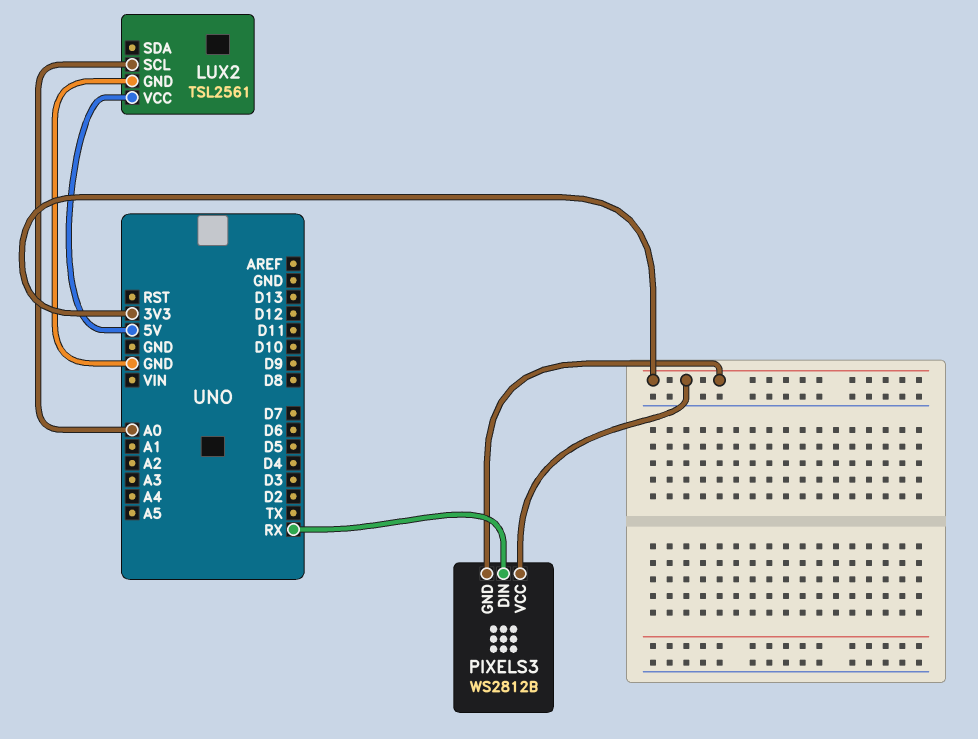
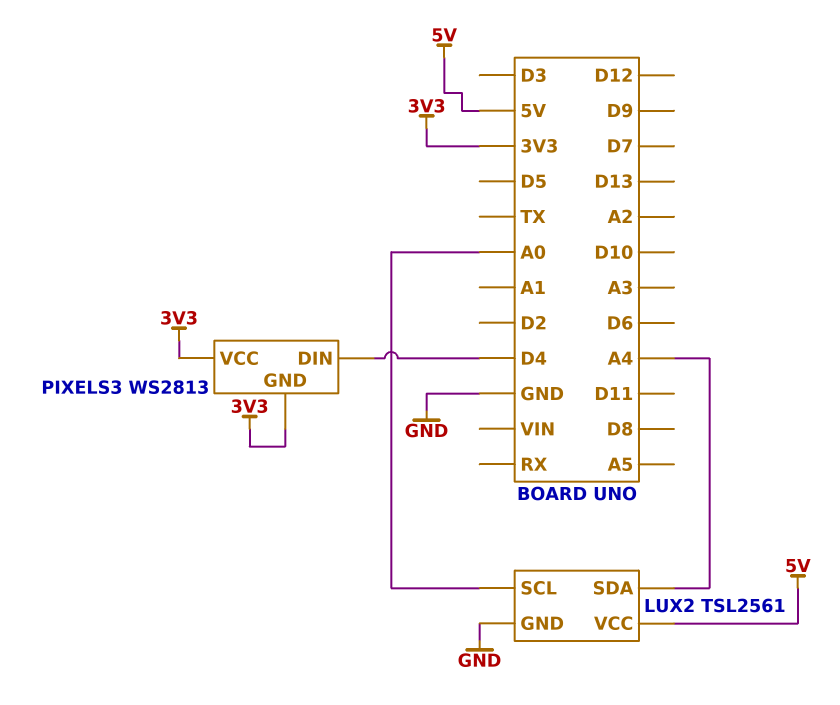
LUX2 pin SDA: none -> A4
PIXELS3: WS2812B -> WS2813
PIXELS3 pin DIN: RX -> D4

